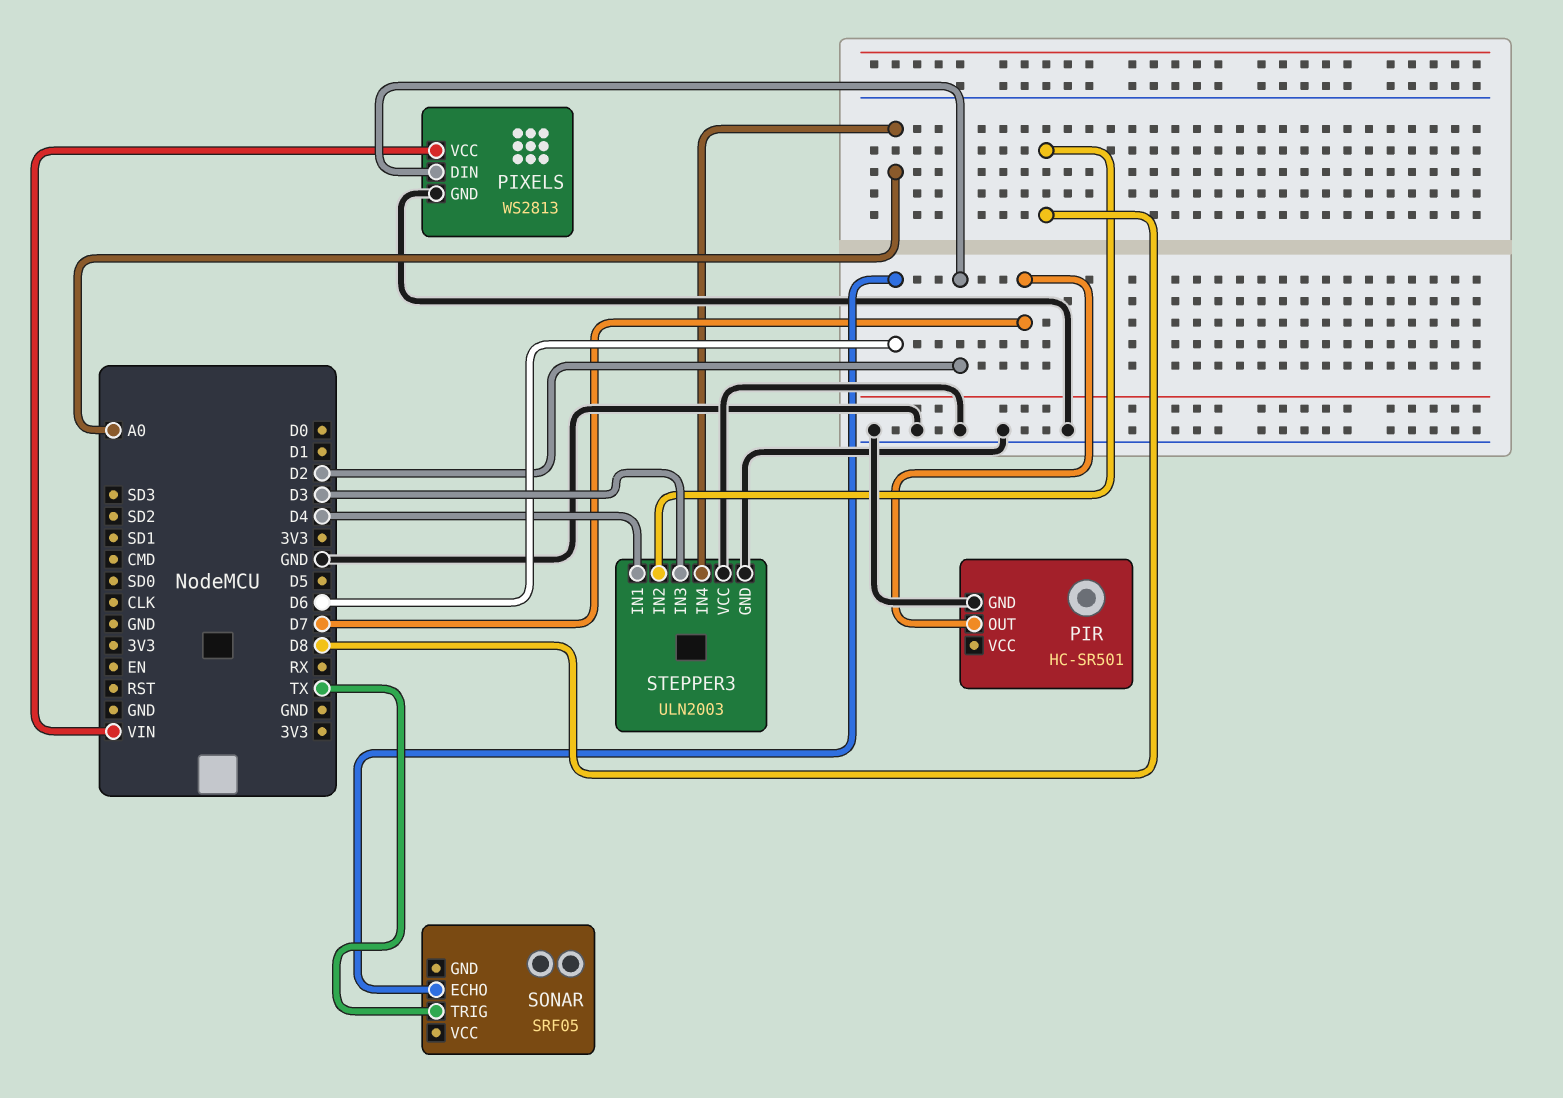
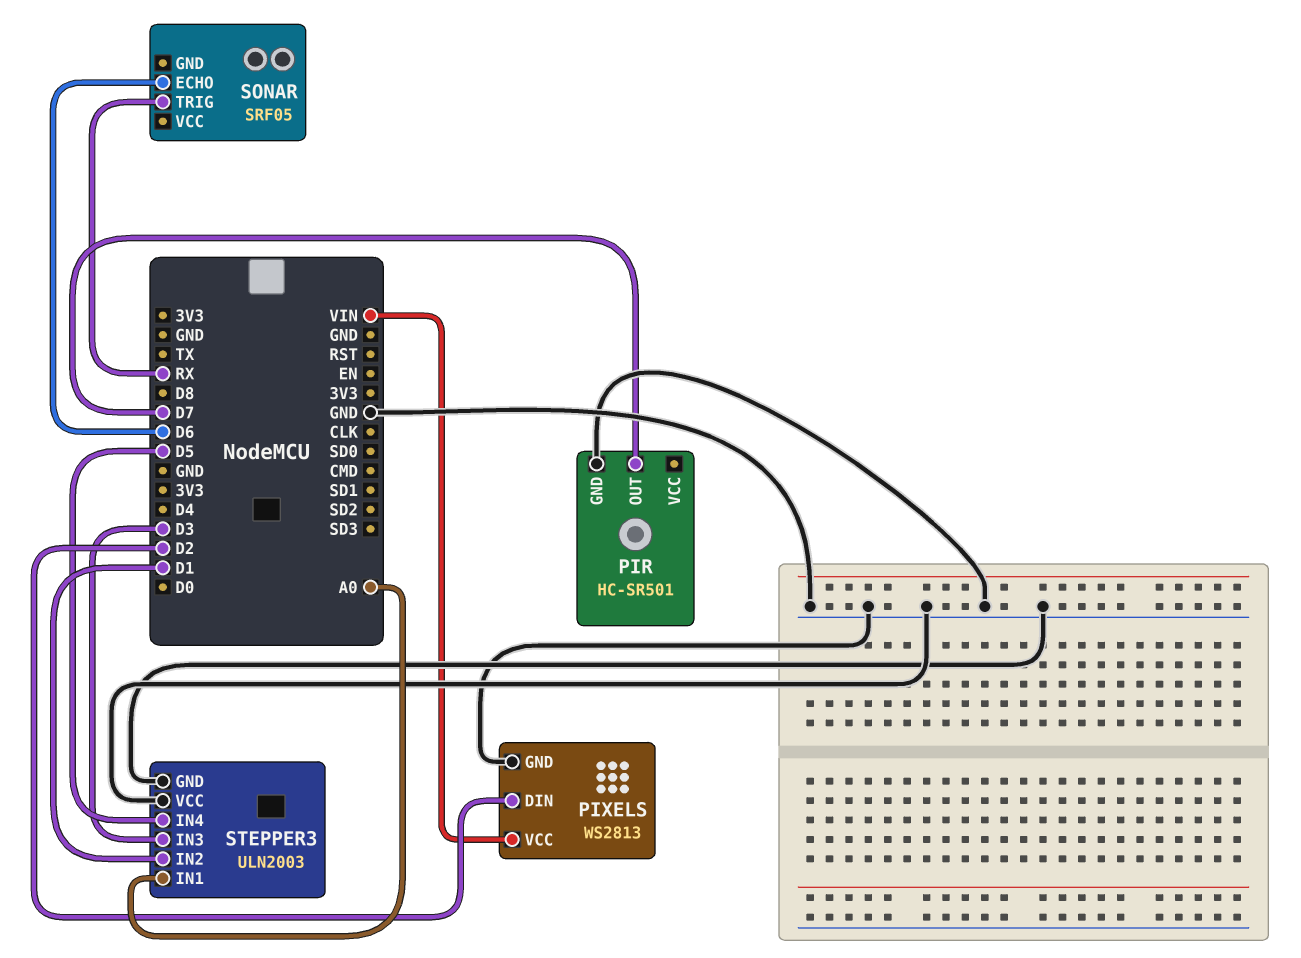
SONAR pin TRIG: TX -> RX
STEPPER3 pin IN1: D4 -> A0
STEPPER3 pin IN2: D8 -> D1
STEPPER3 pin IN4: A0 -> D5

